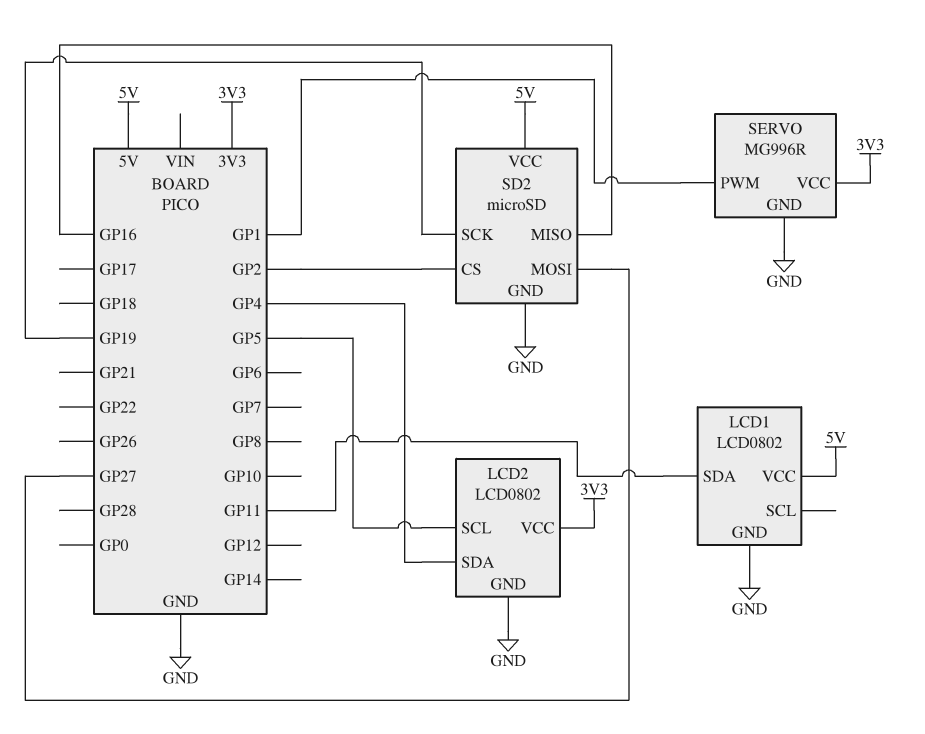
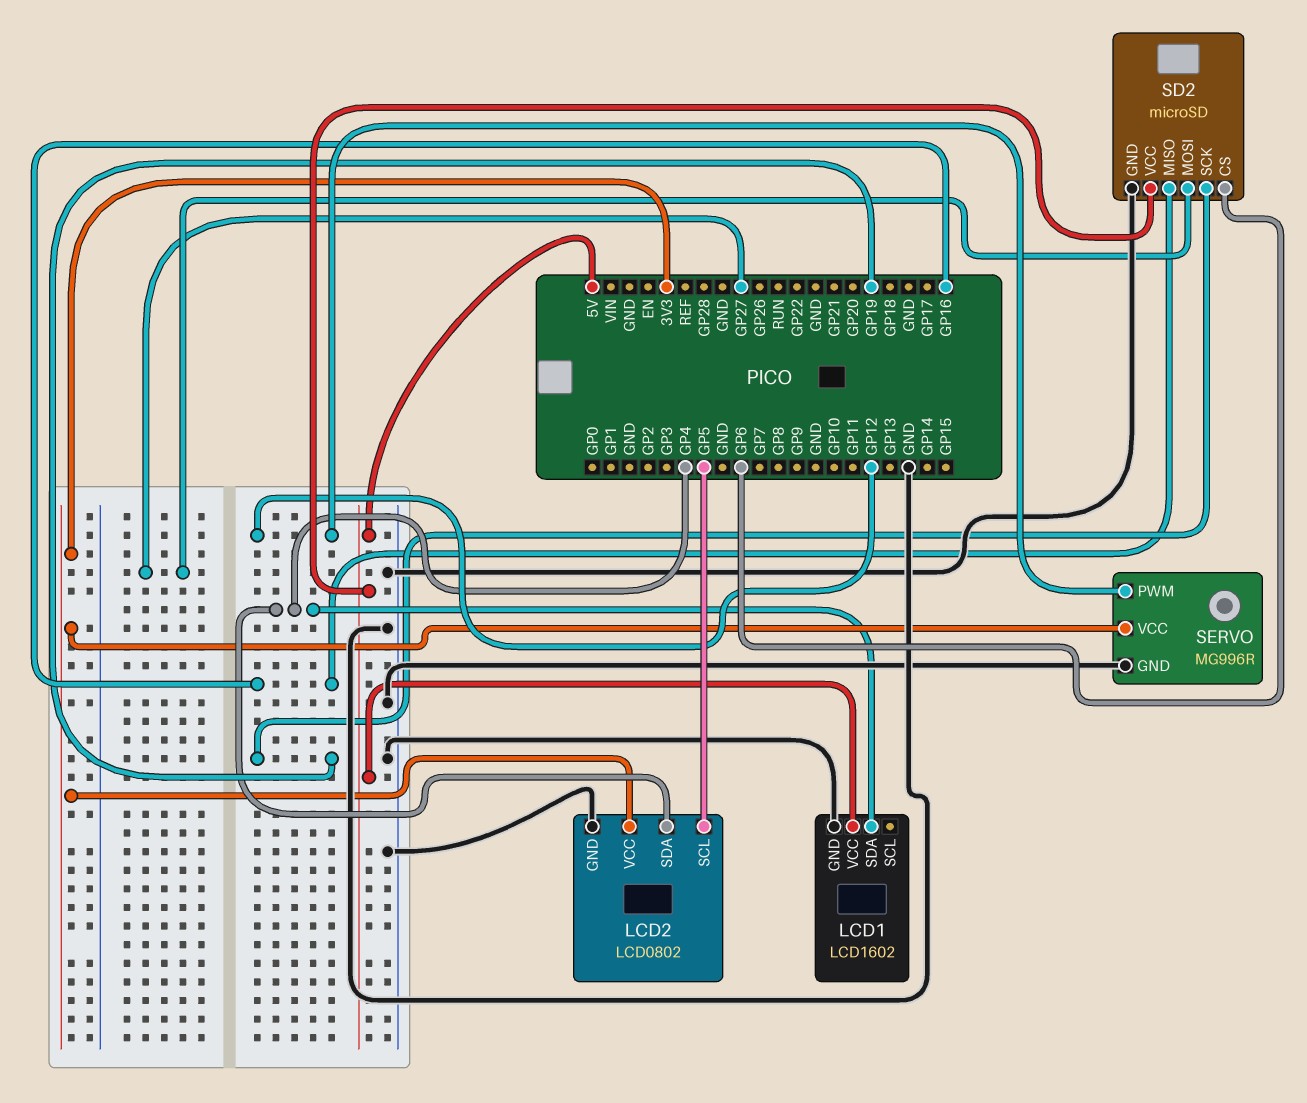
LCD1: LCD0802 -> LCD1602
LCD1 pin SDA: GP11 -> GP4
SD2 pin CS: GP2 -> GP6
SERVO pin PWM: GP1 -> GP12

